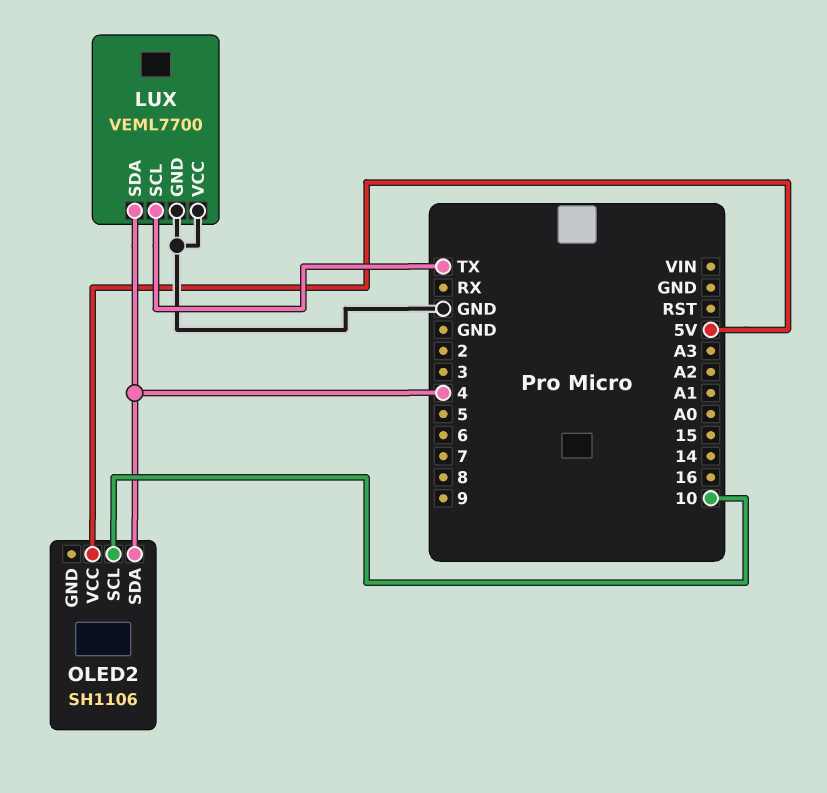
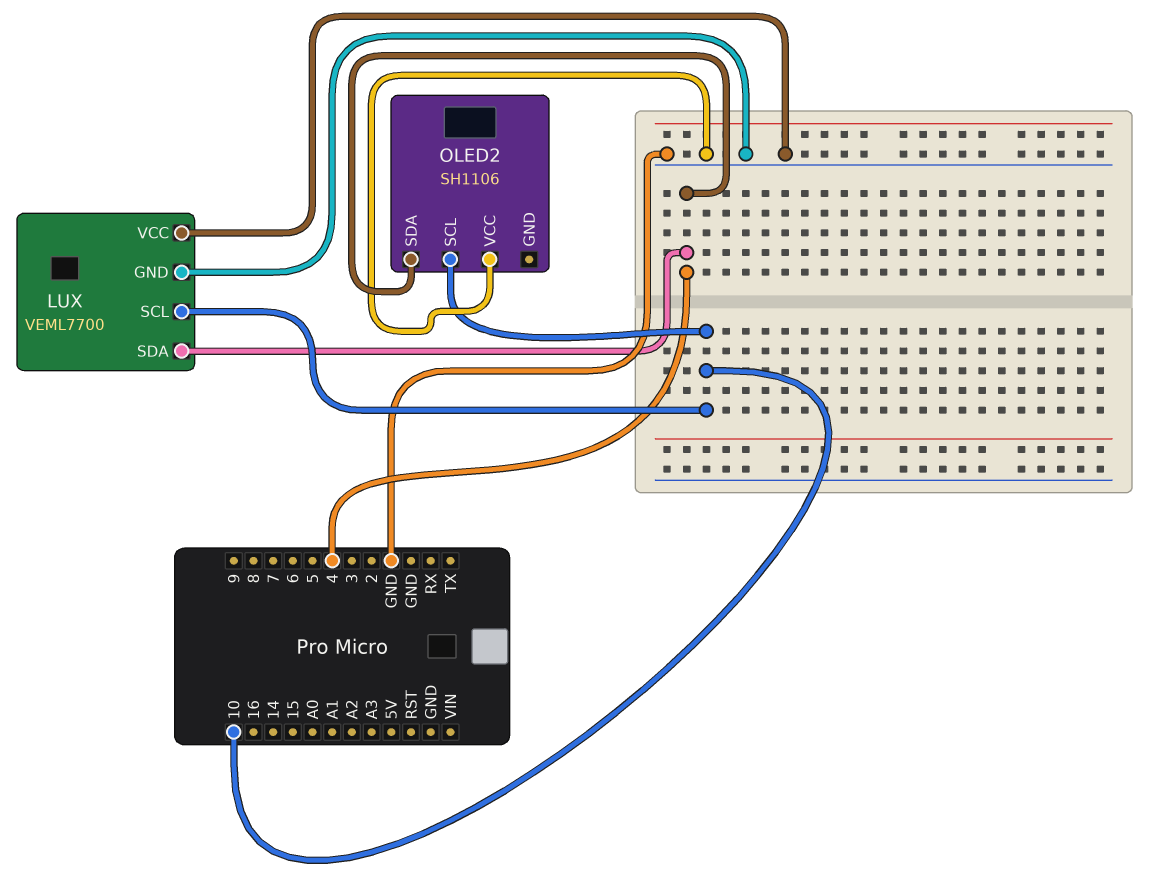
LUX pin SCL: TX -> 10
OLED2 pin VCC: 5V -> GND

